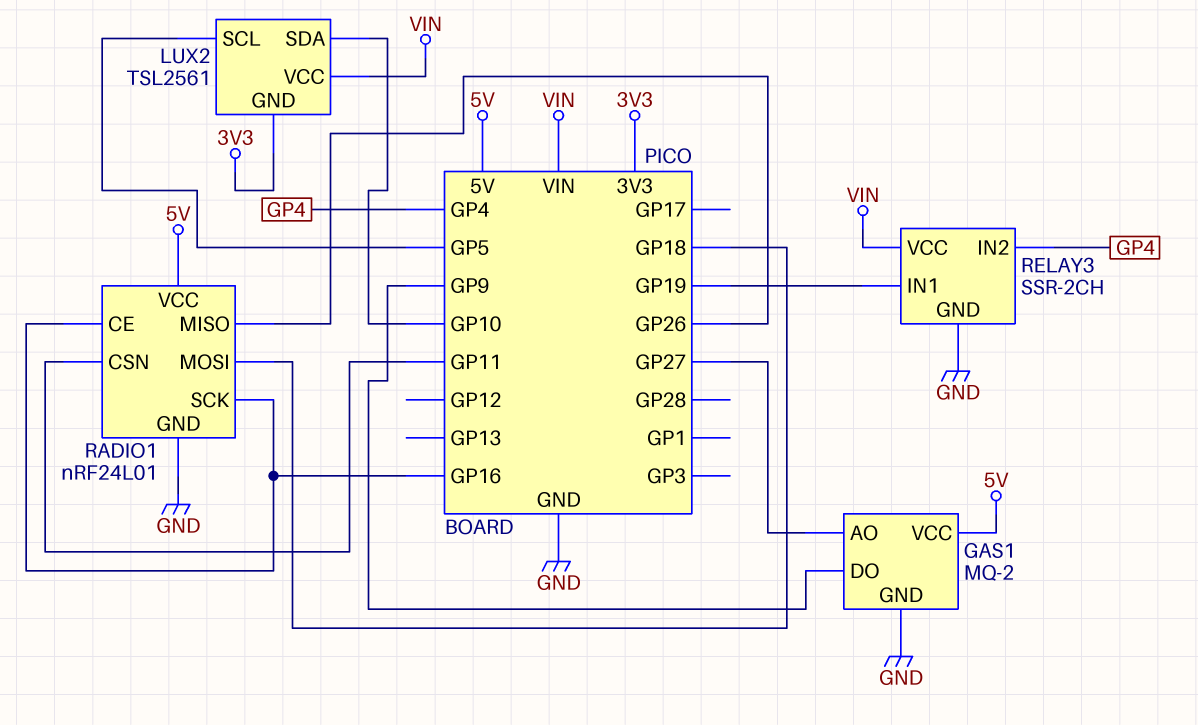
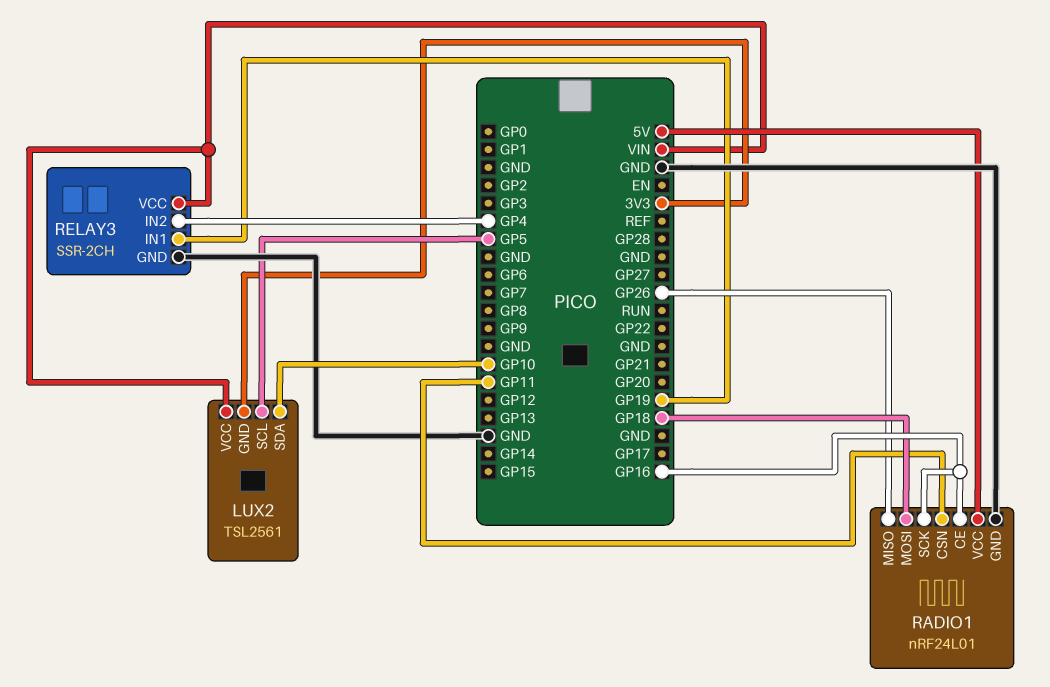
GAS1: MQ-2 -> none
GAS1 pin AO: GP27 -> none
GAS1 pin DO: GP9 -> none
GAS1 pin GND: GND -> none
GAS1 pin VCC: 5V -> none

